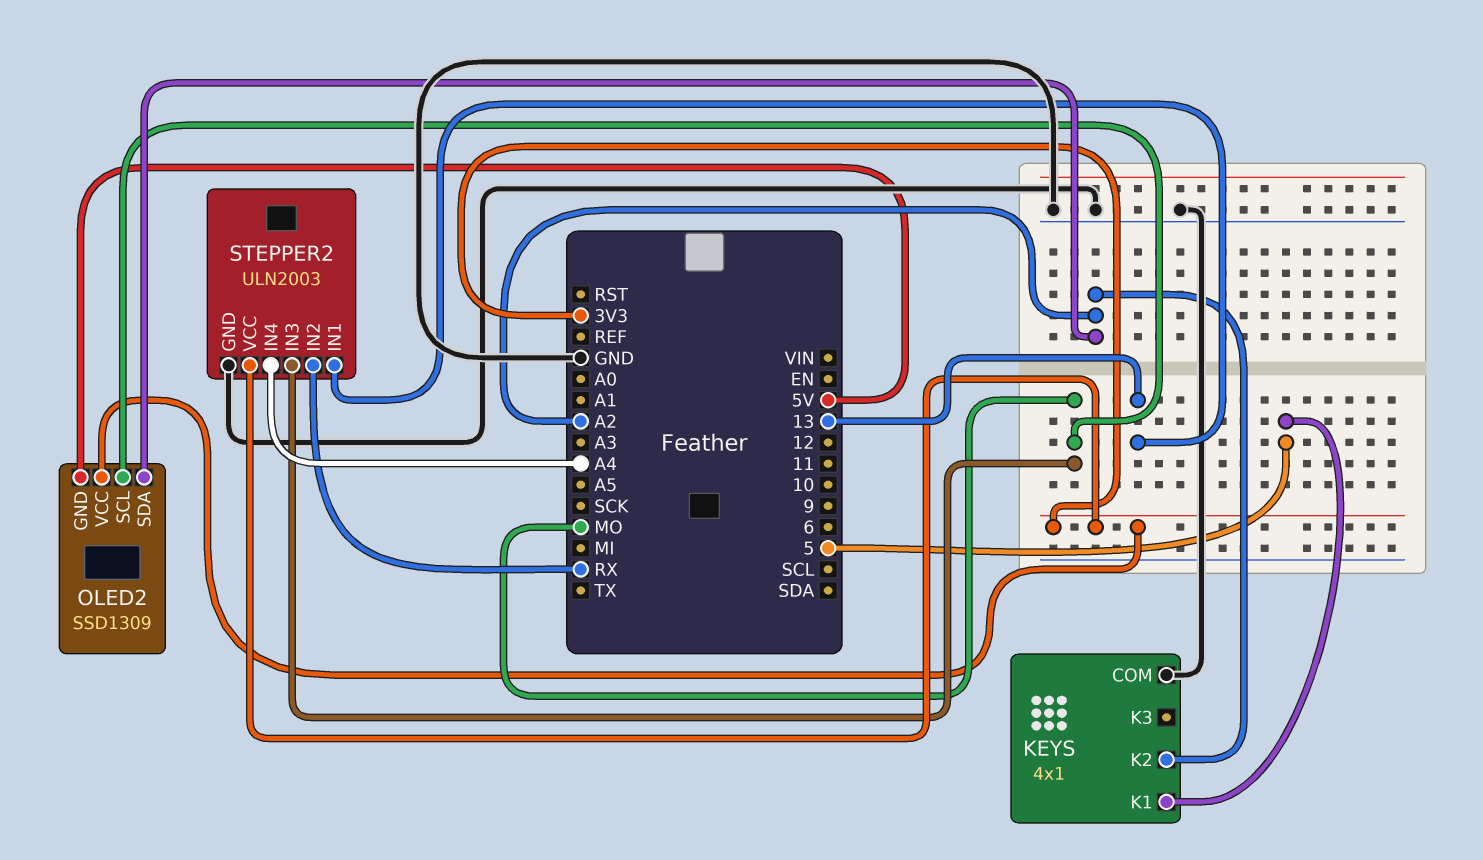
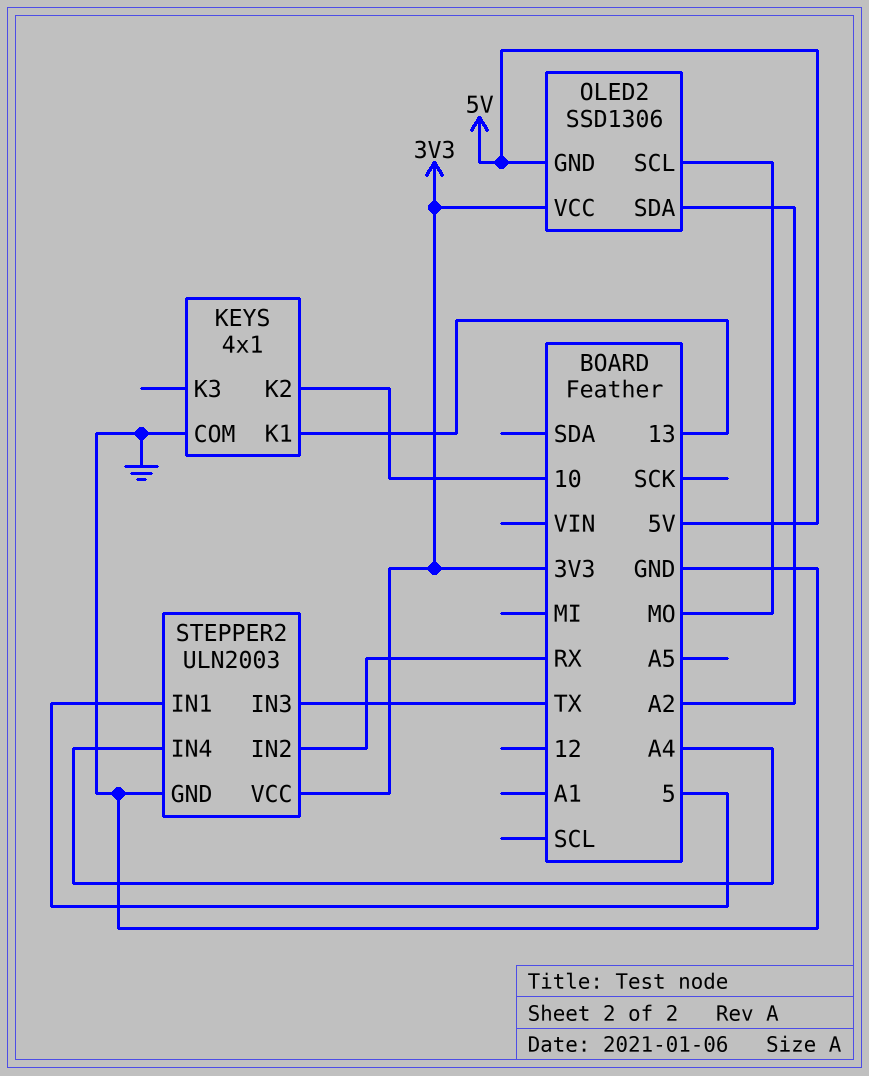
KEYS pin K1: 5 -> 13
KEYS pin K2: A2 -> 10
OLED2: SSD1309 -> SSD1306
STEPPER2 pin IN1: 13 -> 5
STEPPER2 pin IN3: MO -> TX

